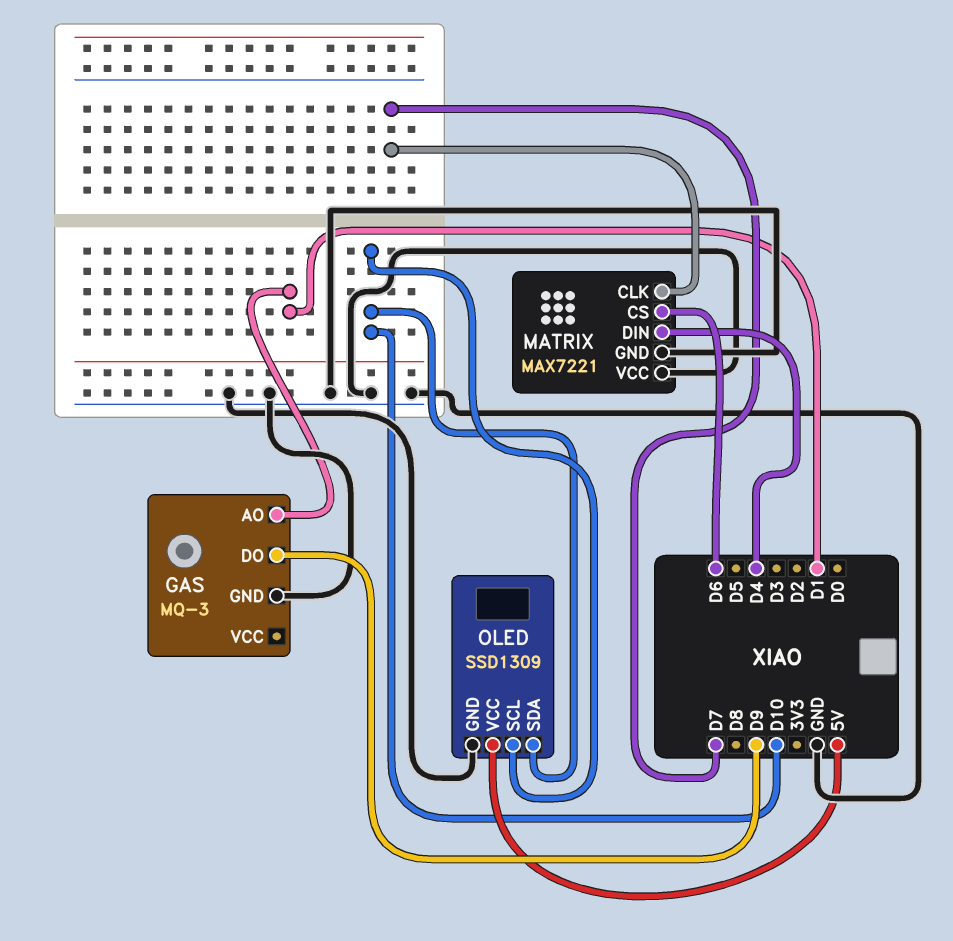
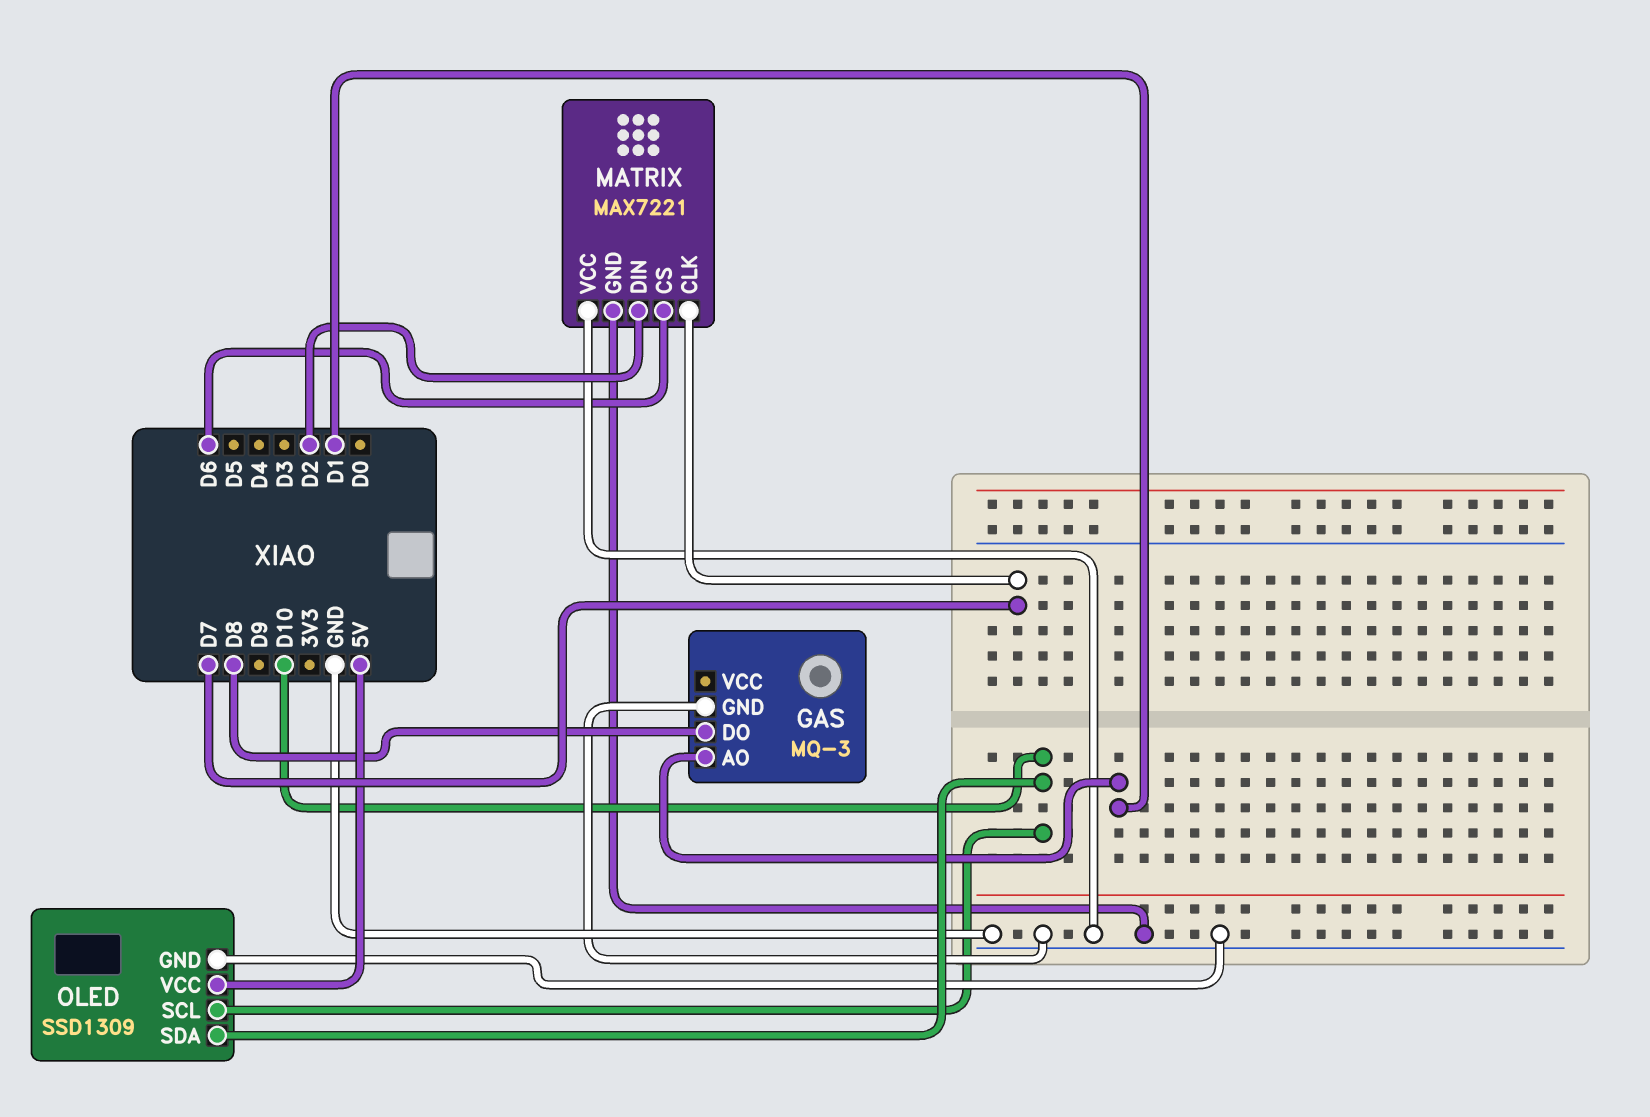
GAS pin DO: D9 -> D8
MATRIX pin DIN: D4 -> D2

